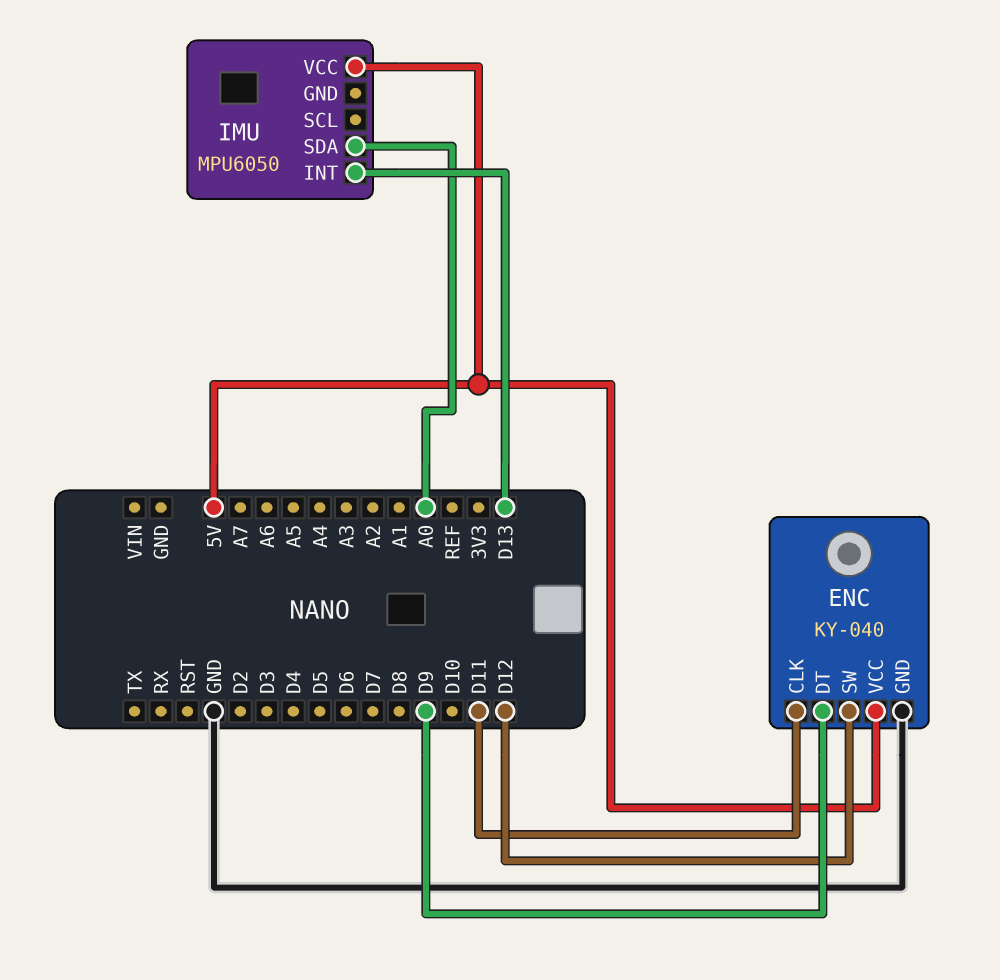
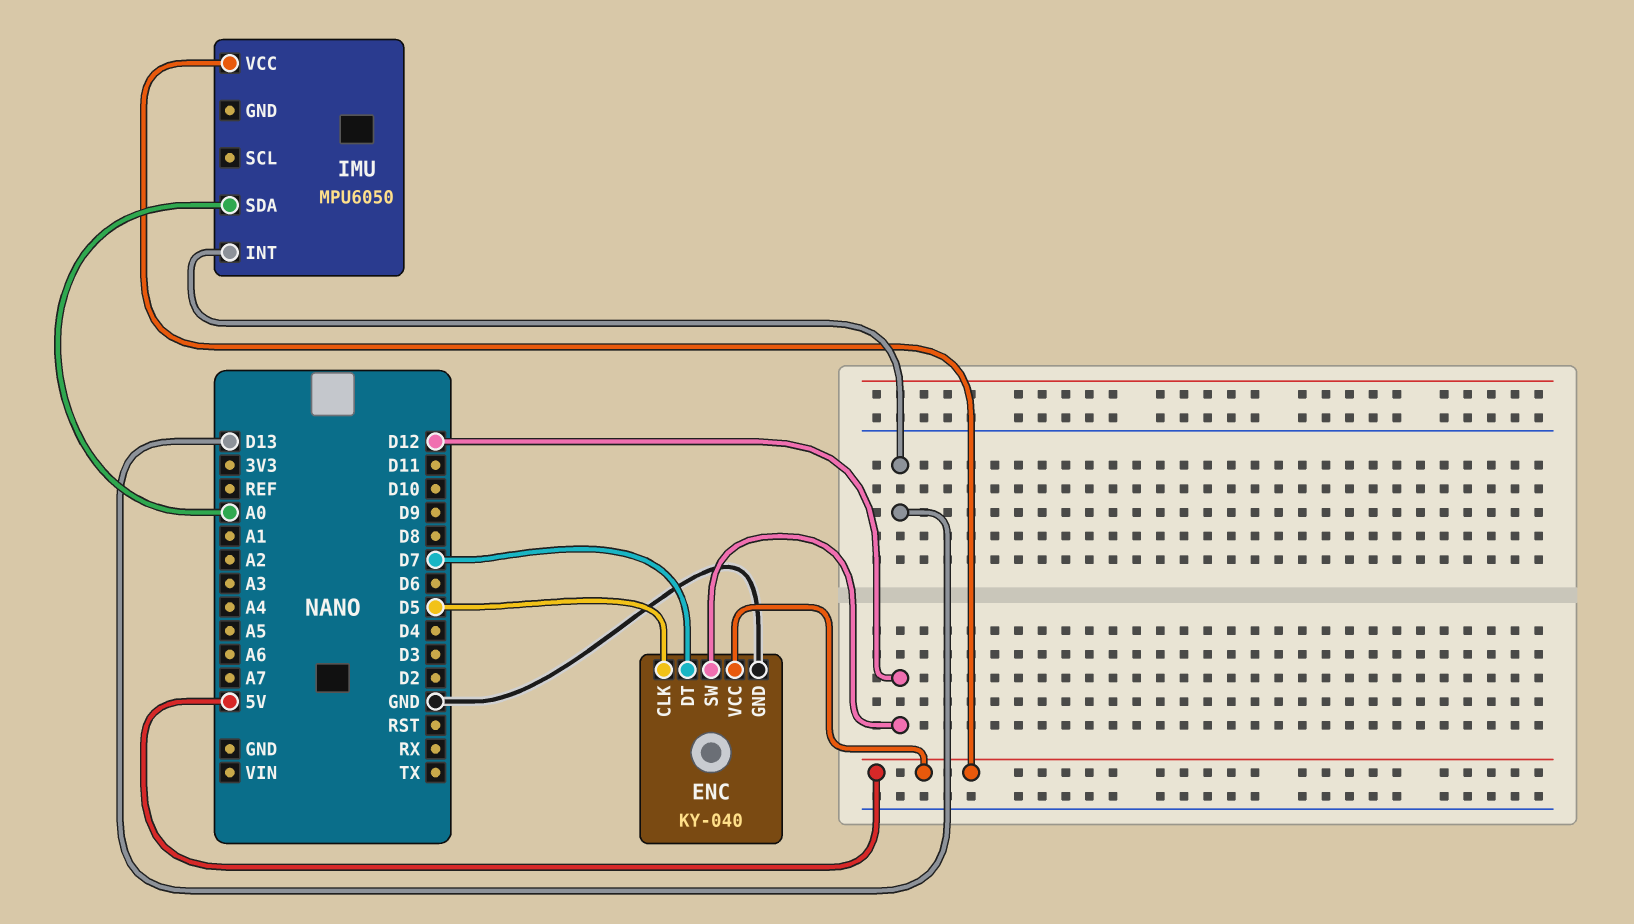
ENC pin CLK: D11 -> D5
ENC pin DT: D9 -> D7

